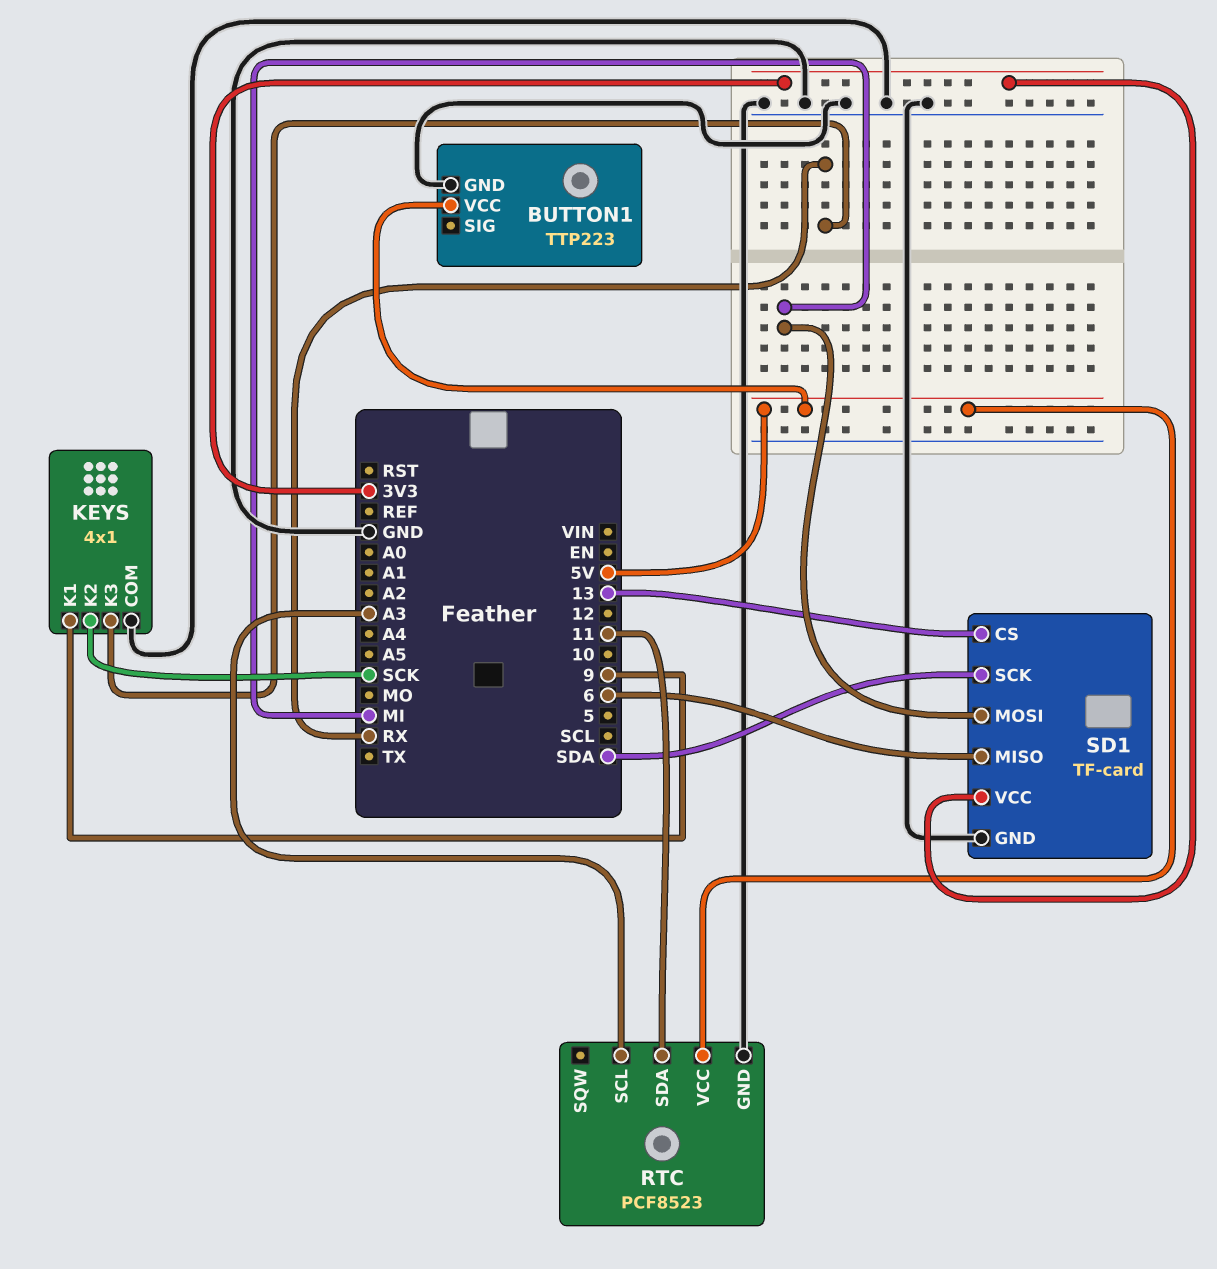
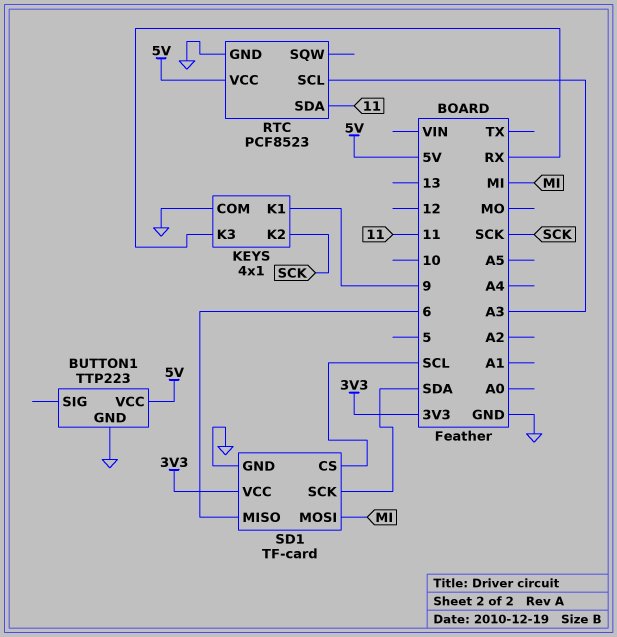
SD1 pin CS: 13 -> SCL

